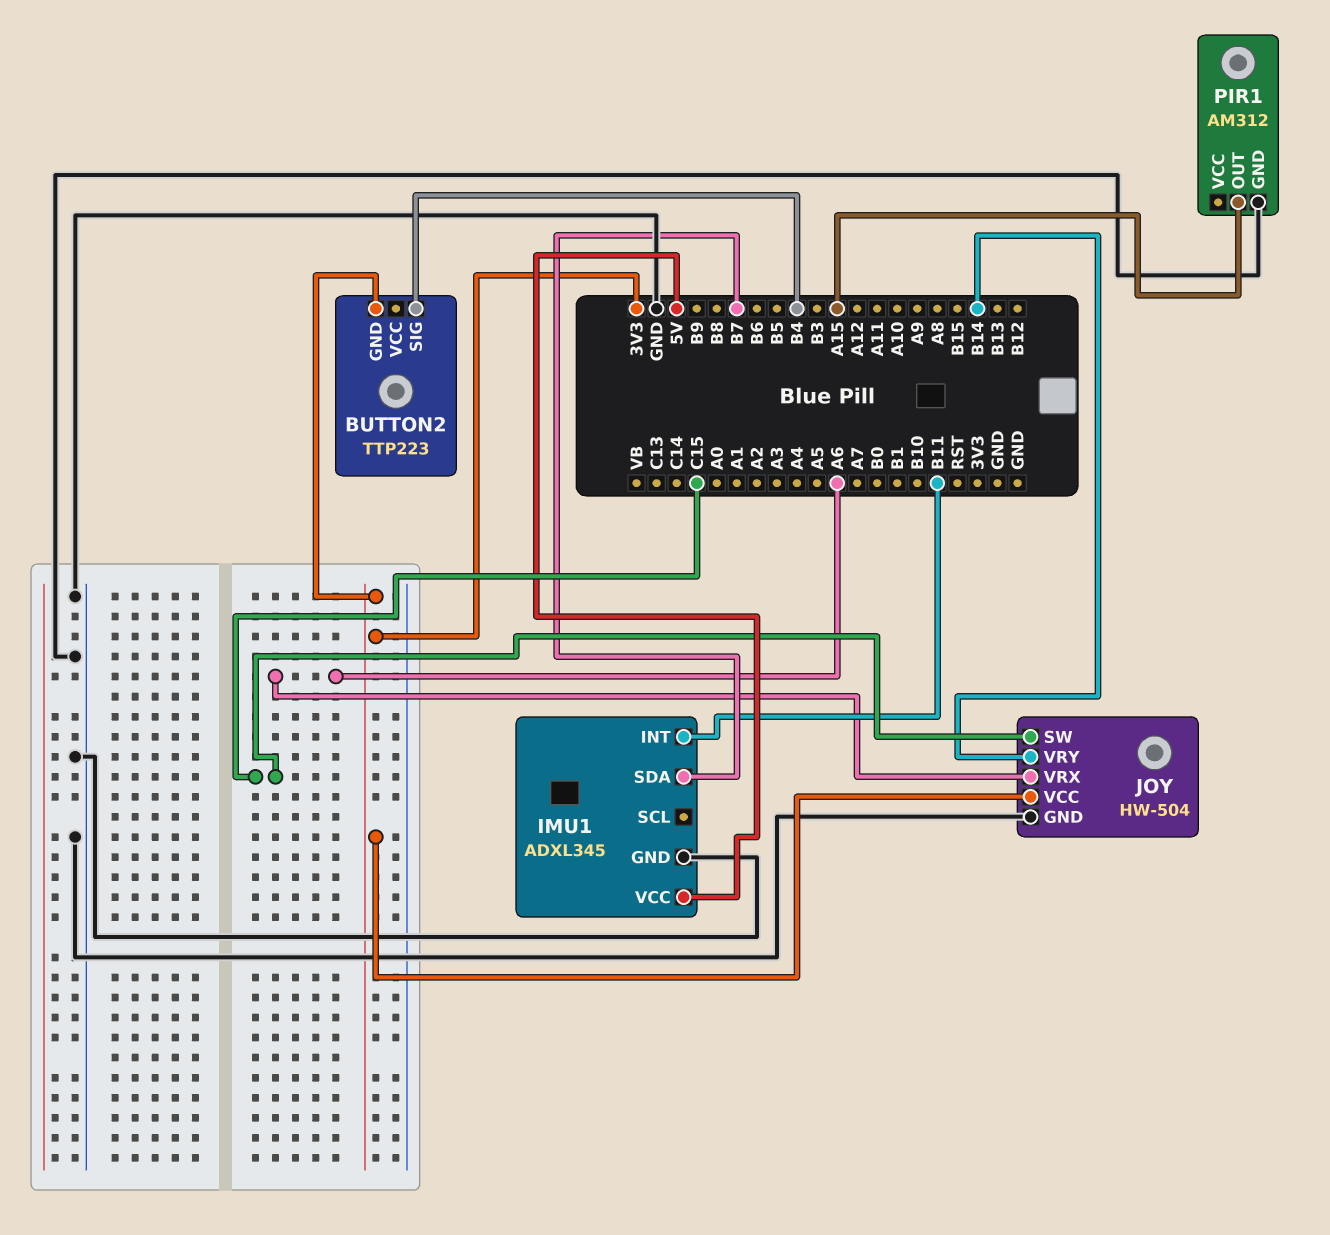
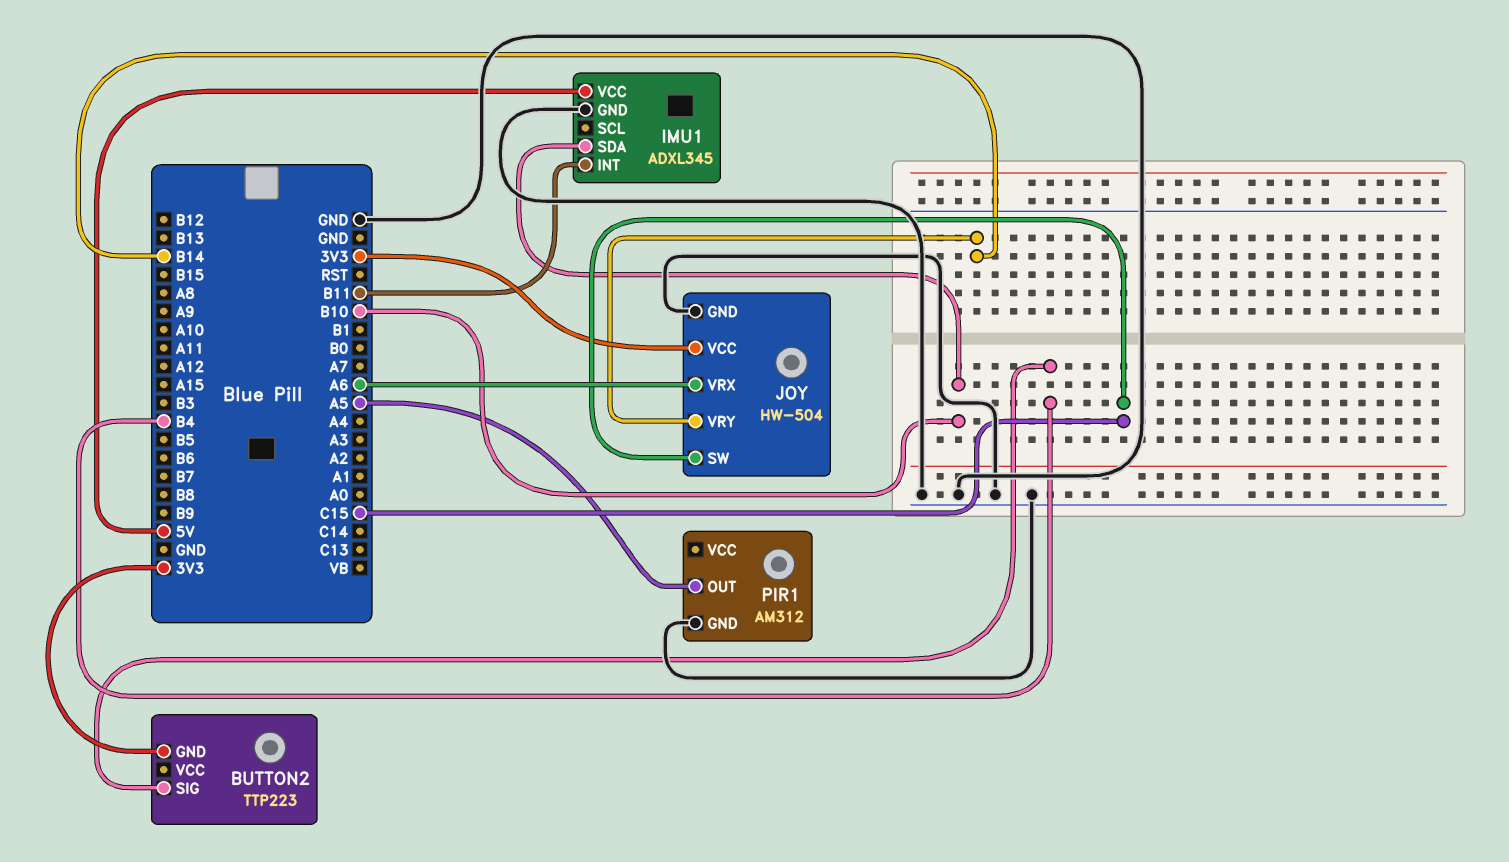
IMU1 pin SDA: B7 -> B10
PIR1 pin OUT: A15 -> A5

